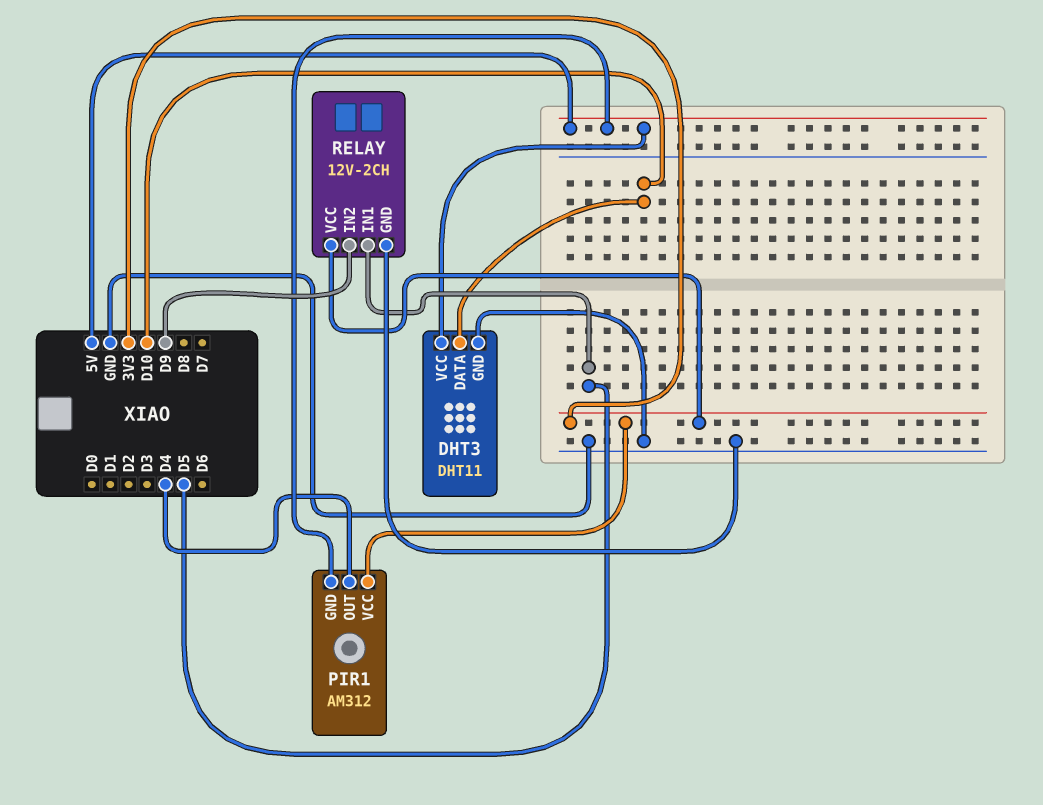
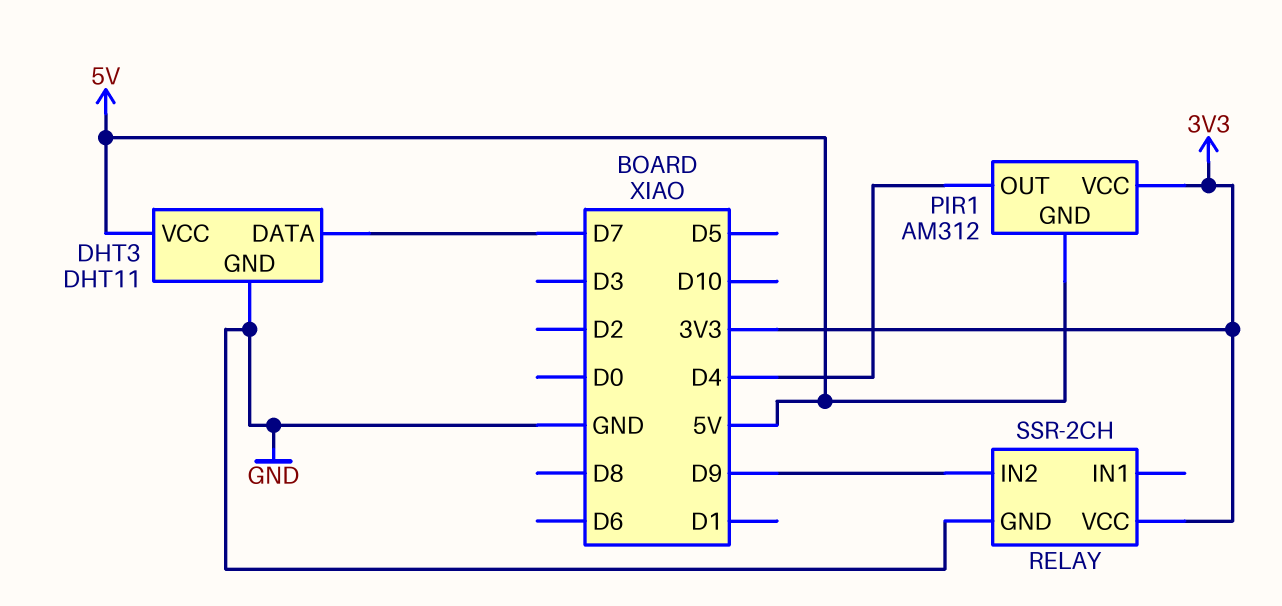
DHT3 pin DATA: D10 -> D7
RELAY: 12V-2CH -> SSR-2CH
RELAY pin IN1: D5 -> none

